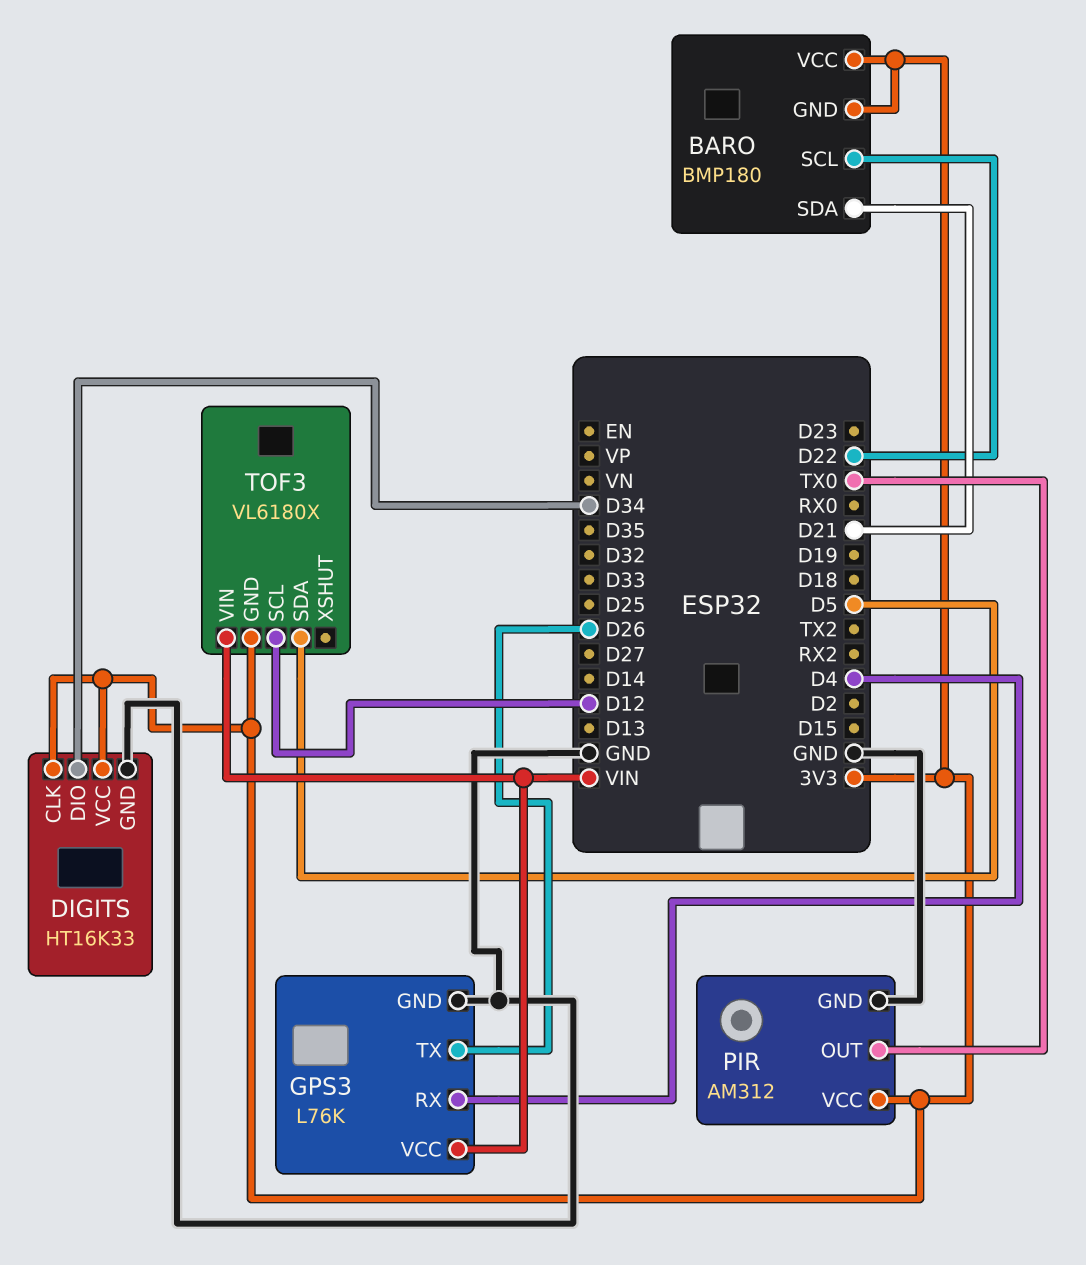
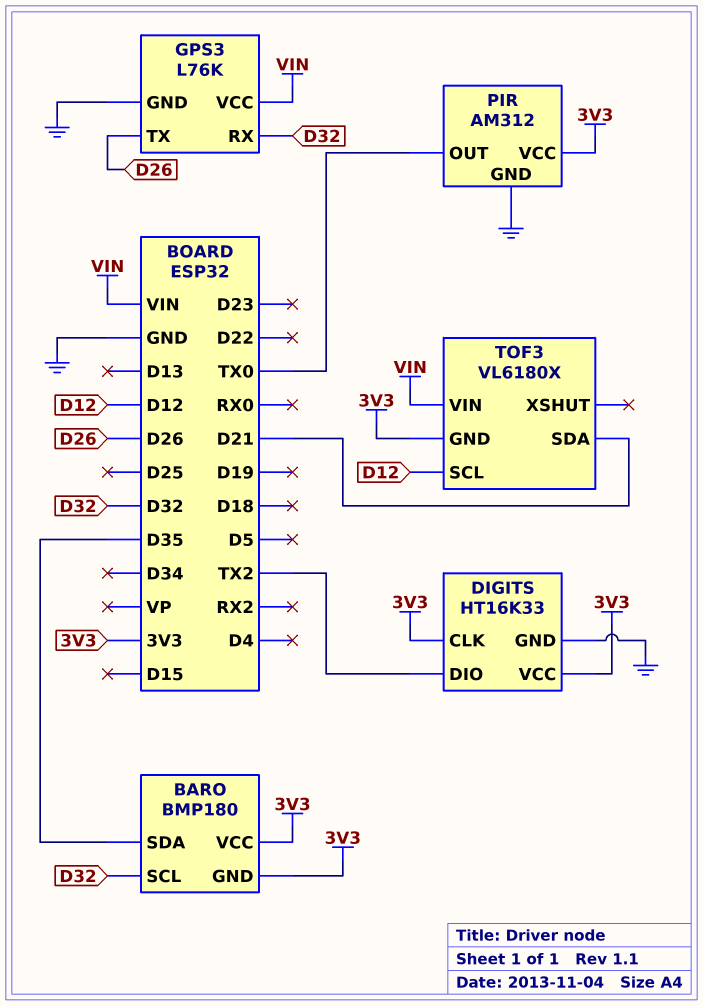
BARO pin SCL: D22 -> D32
BARO pin SDA: D21 -> D35
DIGITS pin DIO: D34 -> TX2
GPS3 pin RX: D4 -> D32
TOF3 pin SDA: D5 -> D21

